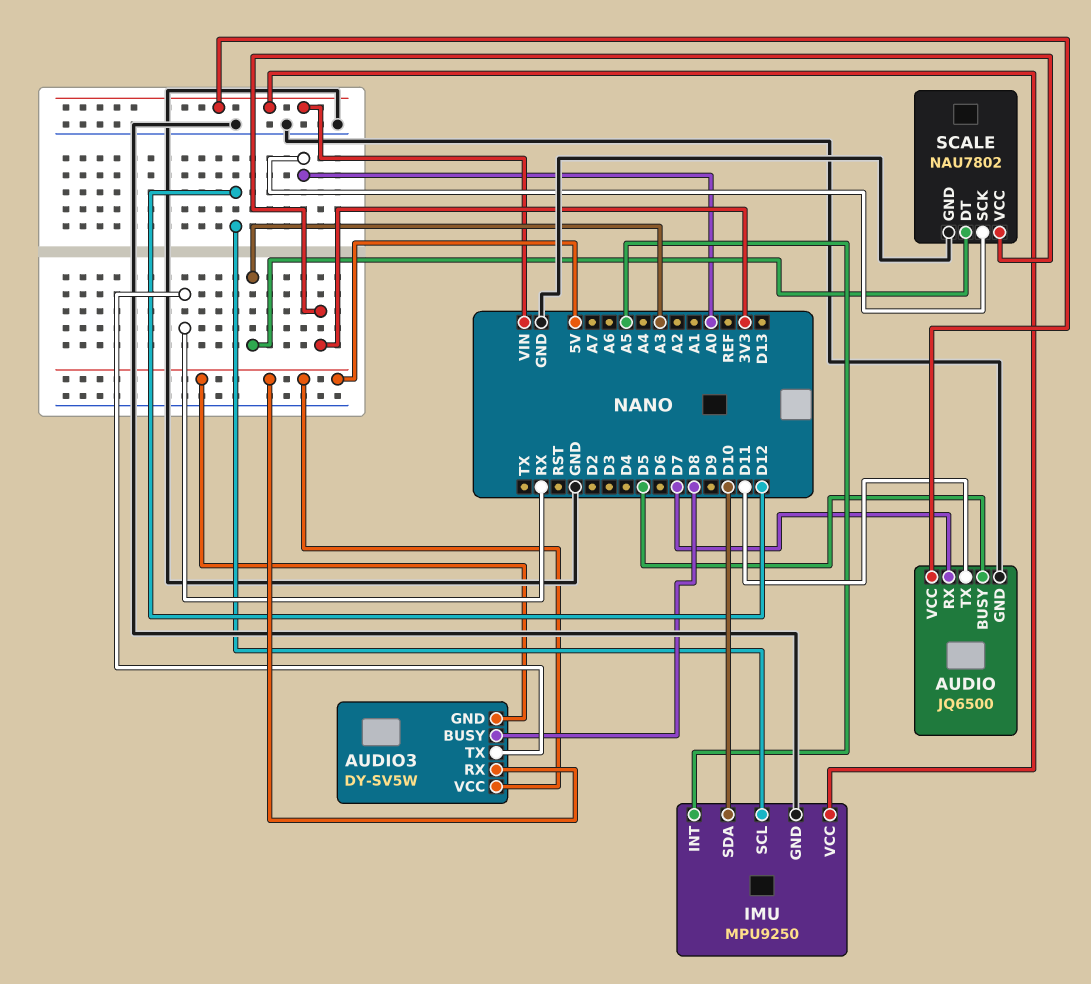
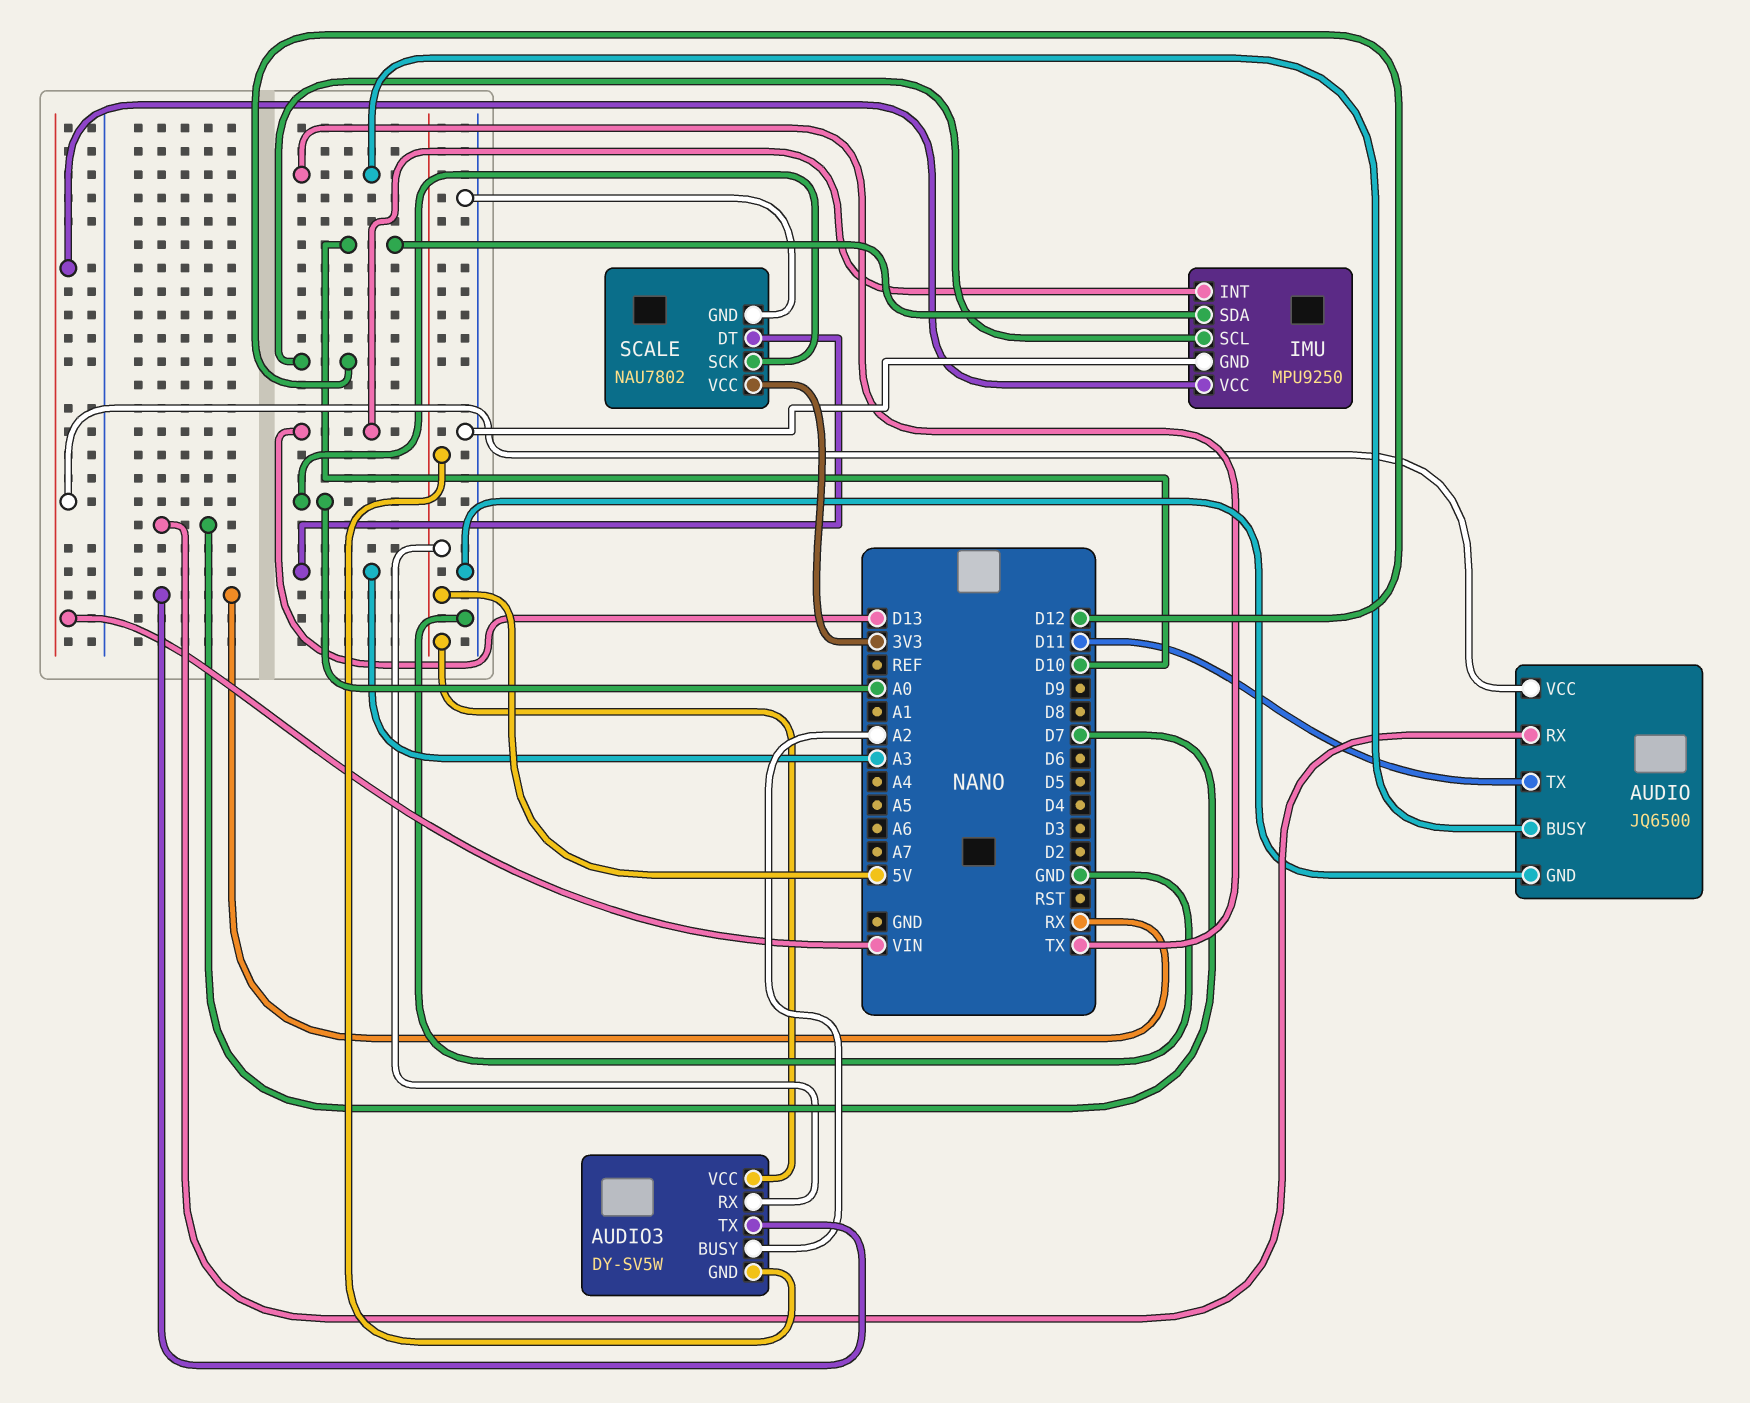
AUDIO pin BUSY: D5 -> TX
AUDIO3 pin BUSY: D8 -> A2
IMU pin INT: A5 -> D13

